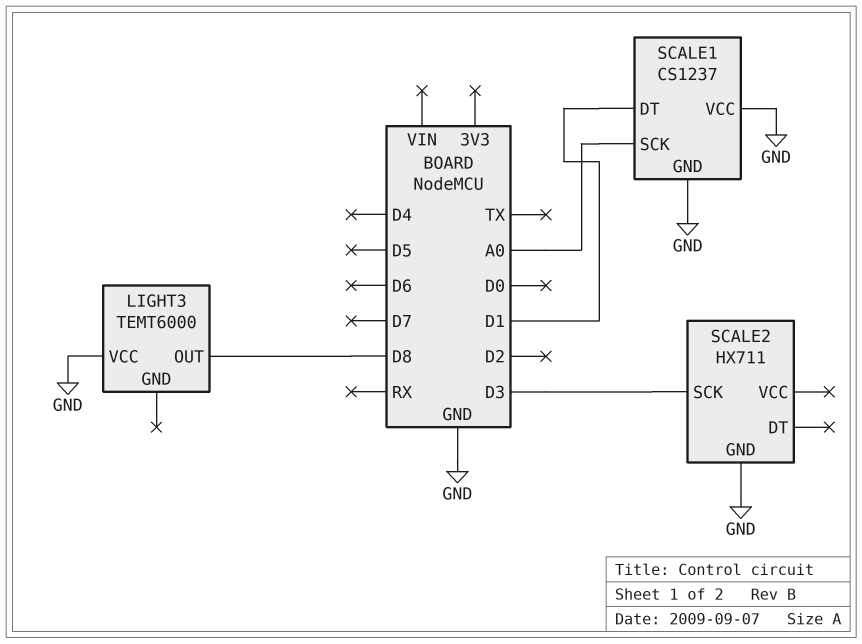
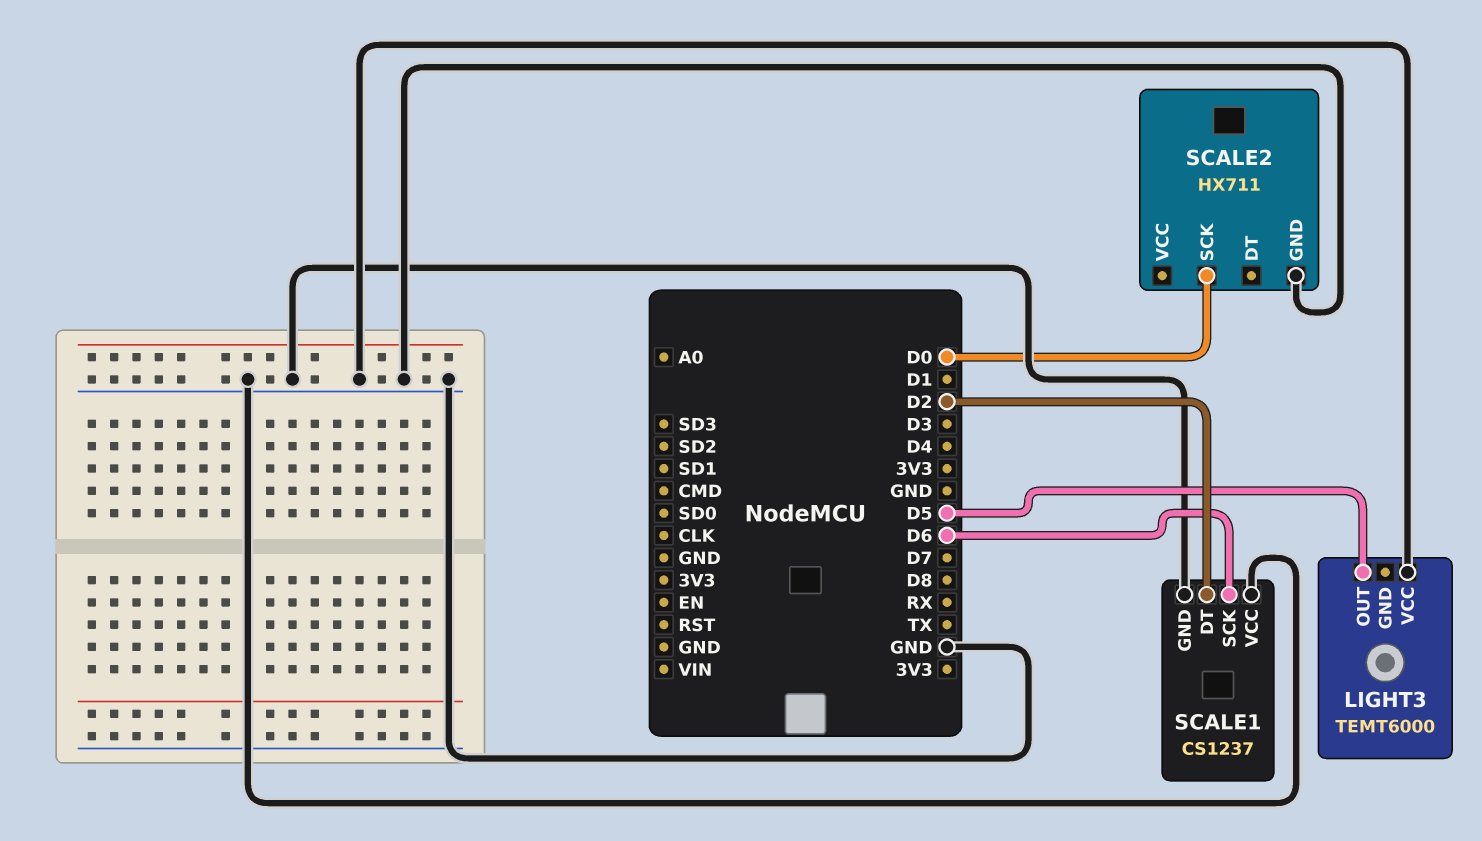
LIGHT3 pin OUT: D8 -> D5
SCALE1 pin DT: D1 -> D2
SCALE1 pin SCK: A0 -> D6
SCALE2 pin SCK: D3 -> D0

